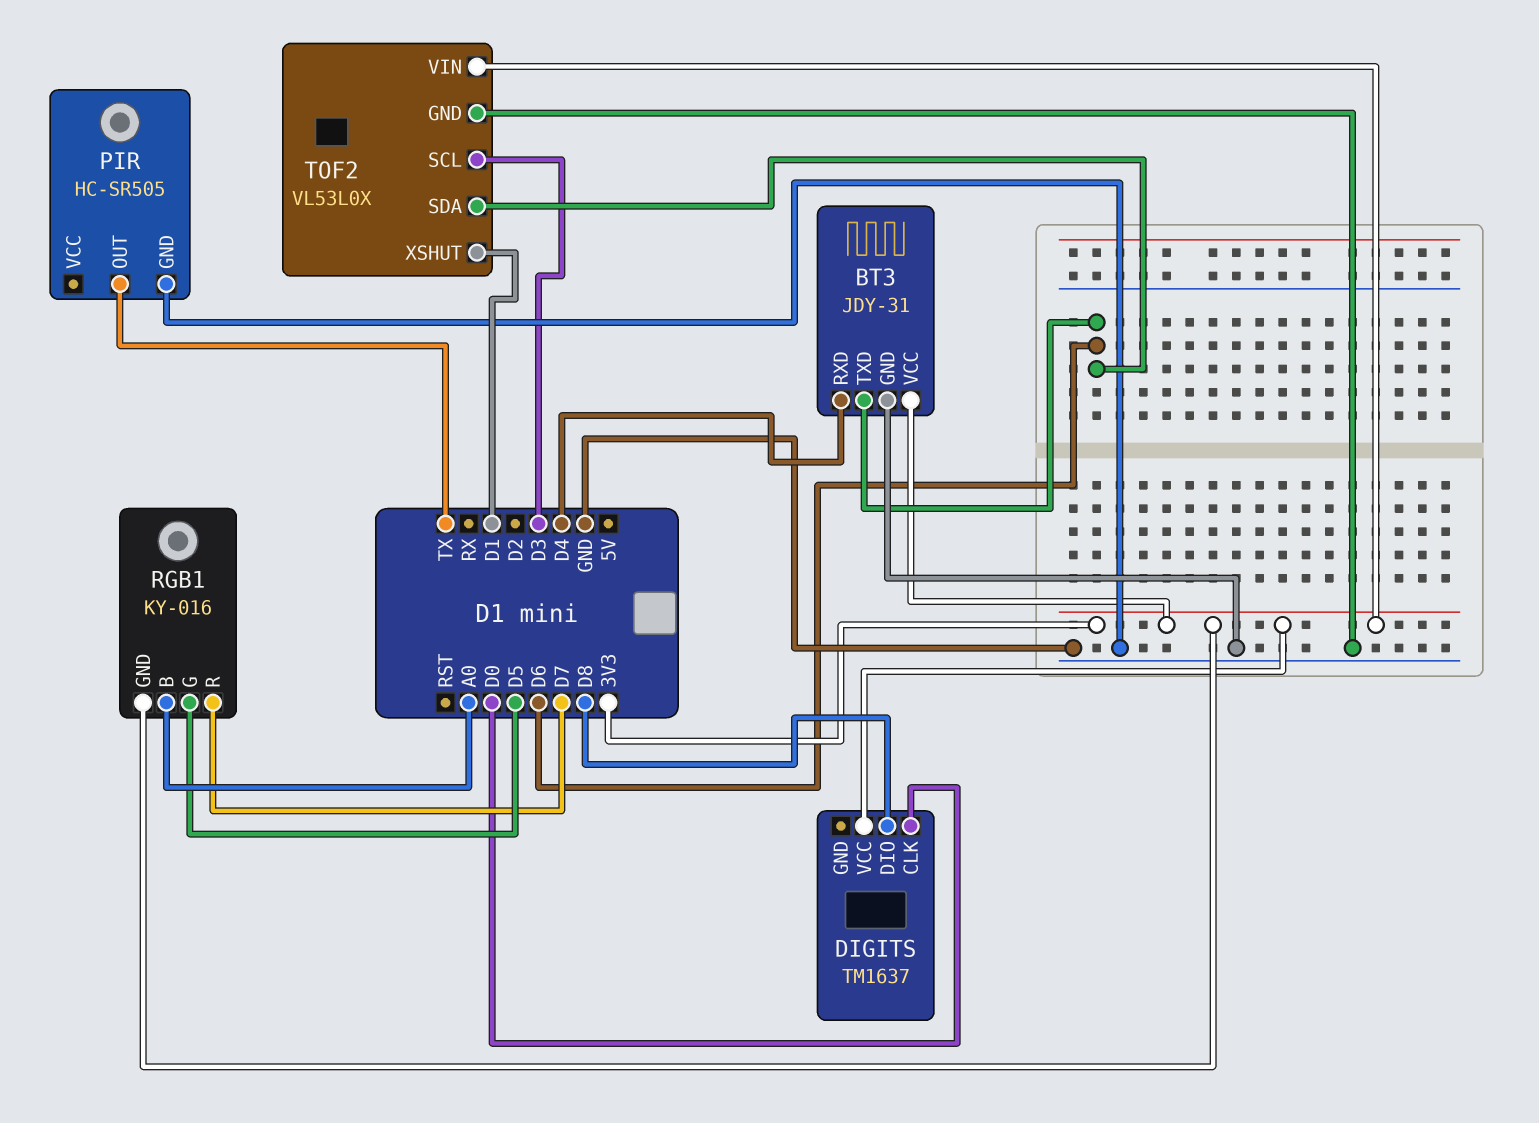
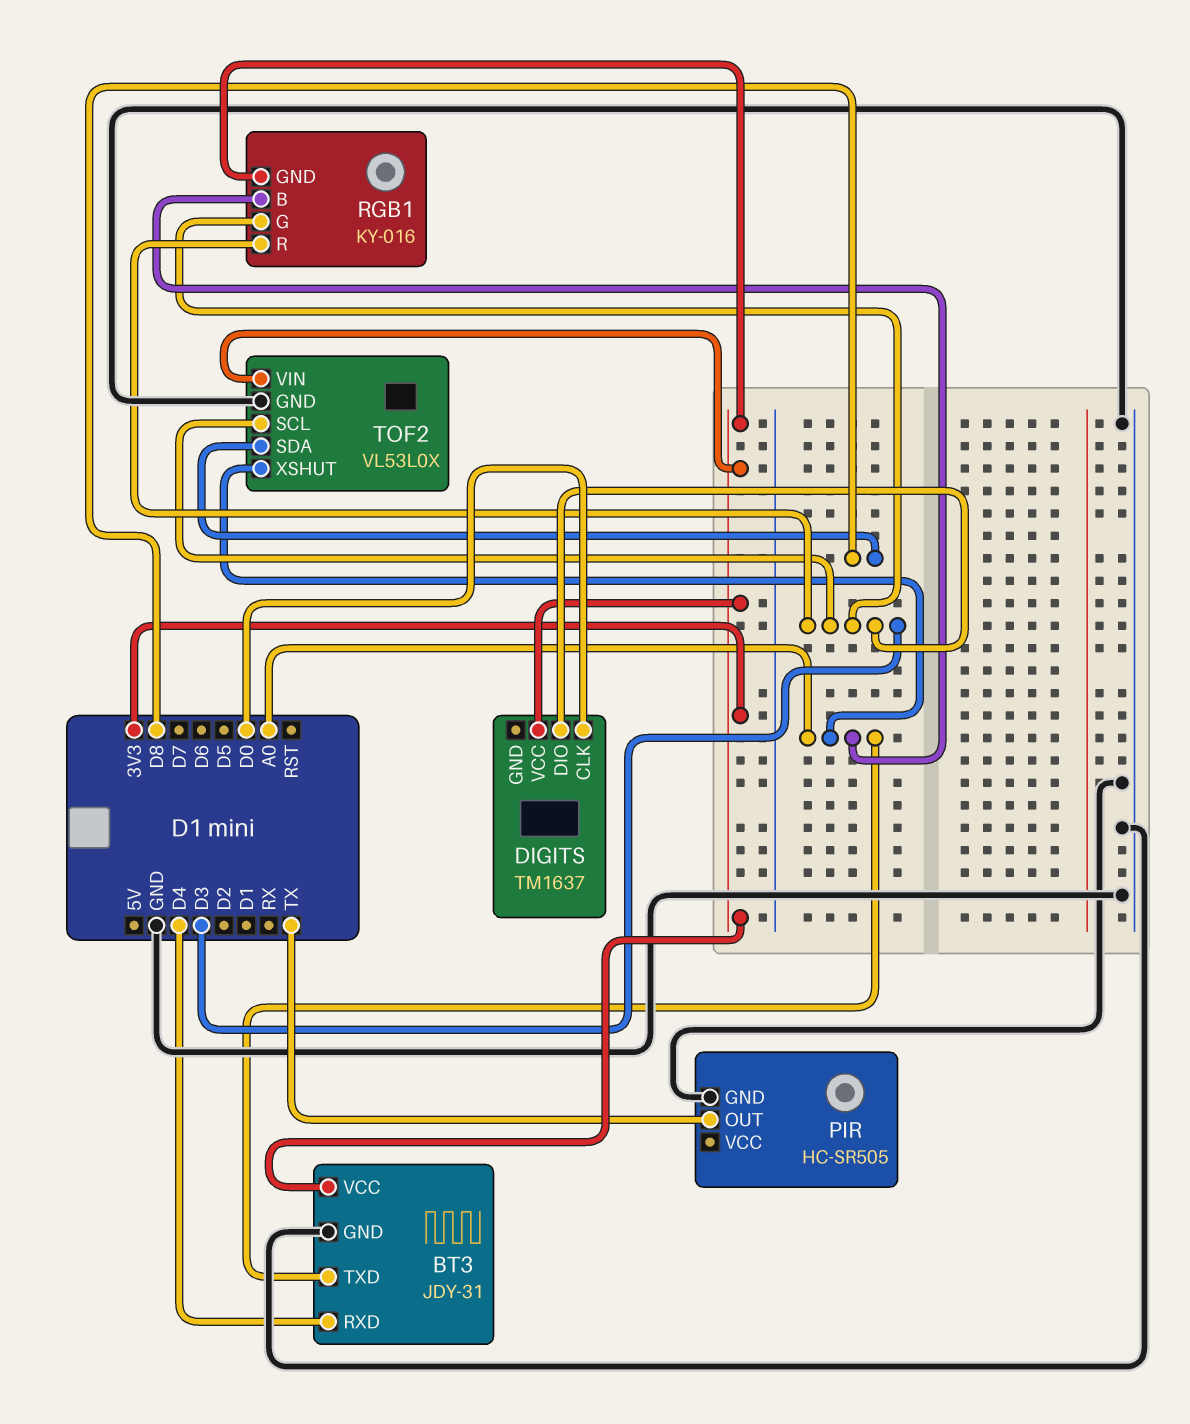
BT3 pin TXD: D6 -> A0
DIGITS pin DIO: D8 -> D3
RGB1 pin G: D5 -> D3
RGB1 pin R: D7 -> D3
TOF2 pin SDA: D6 -> D8
TOF2 pin XSHUT: D1 -> A0

